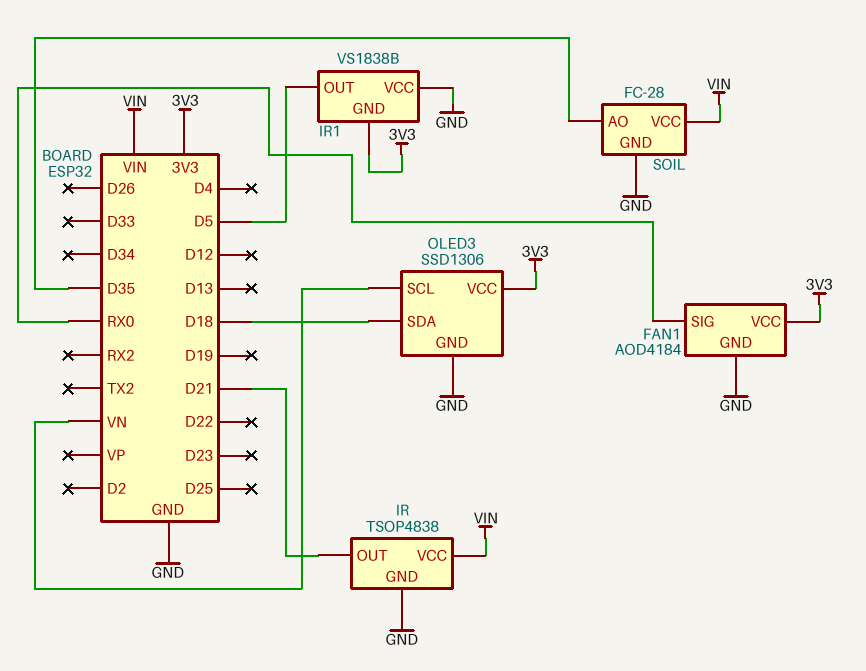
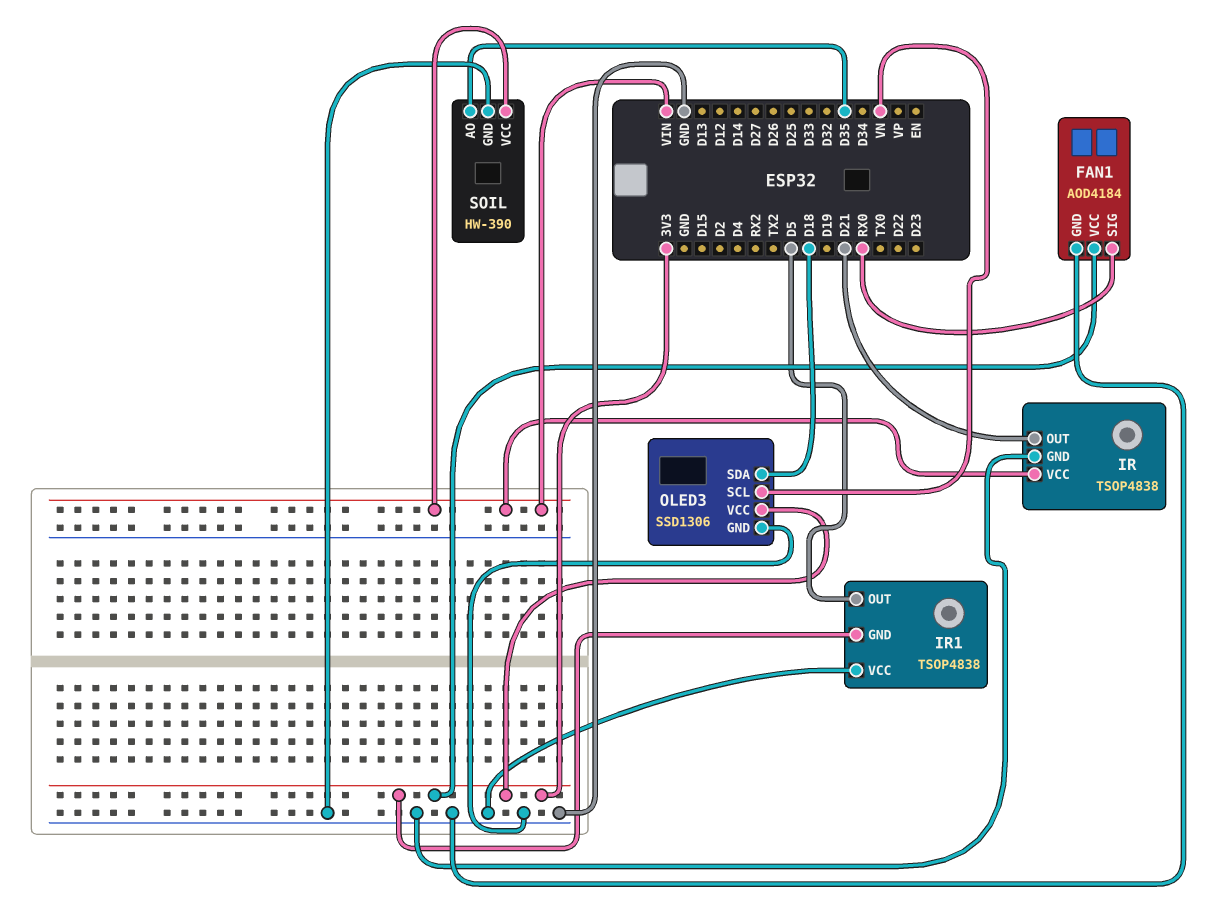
IR1: VS1838B -> TSOP4838
SOIL: FC-28 -> HW-390

